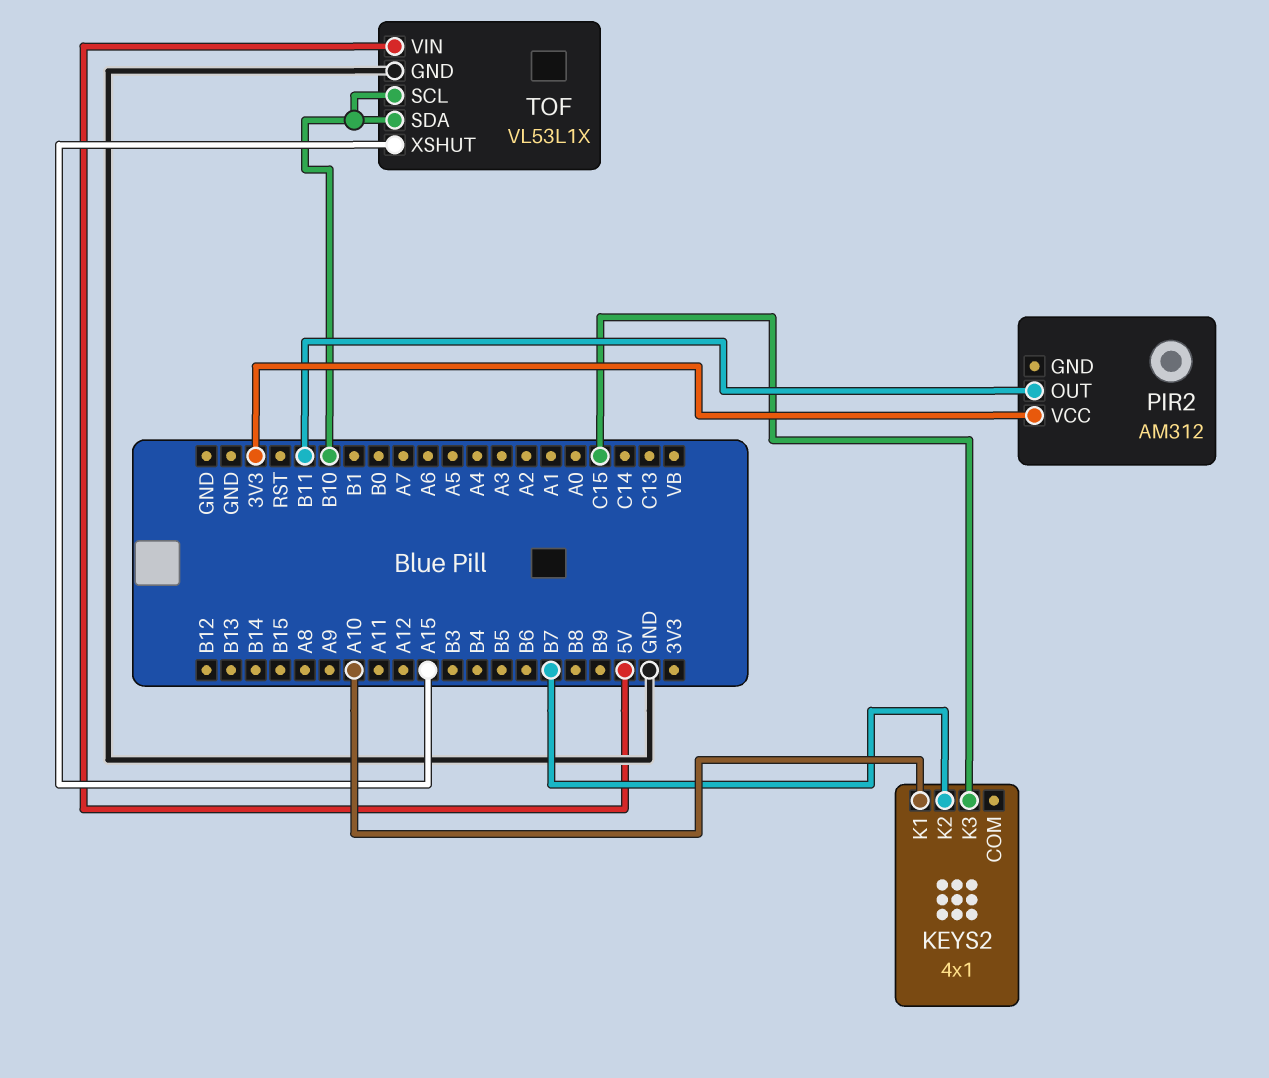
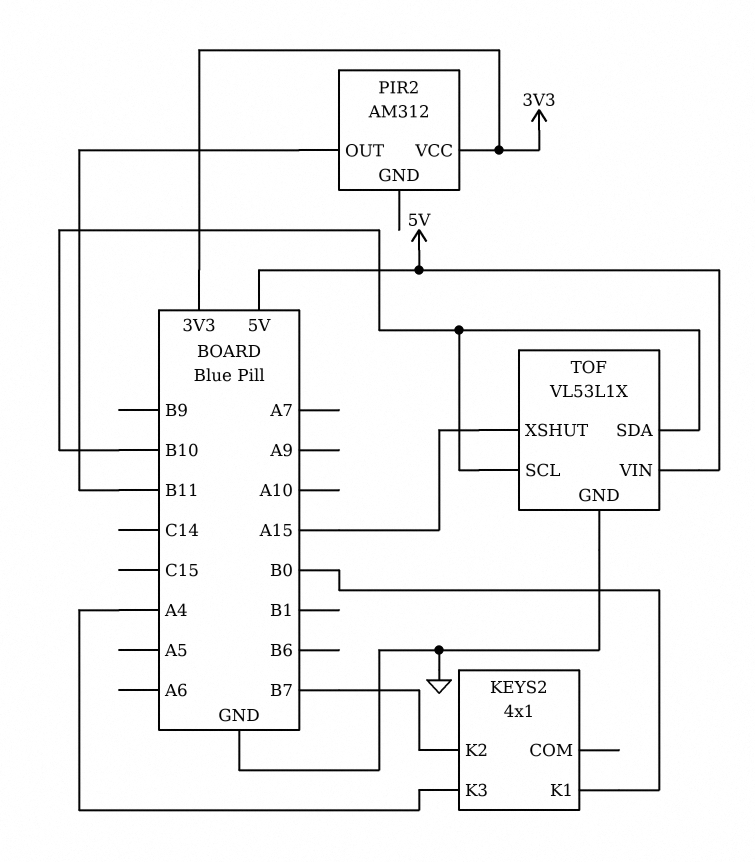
KEYS2 pin K1: A10 -> B0
KEYS2 pin K3: C15 -> A4

